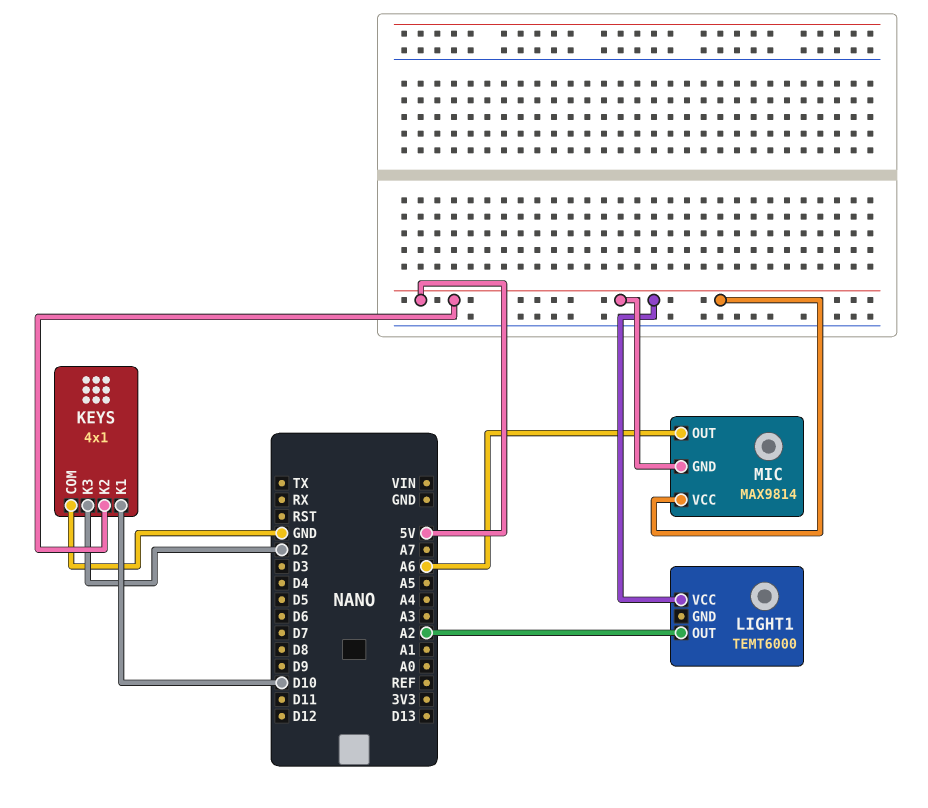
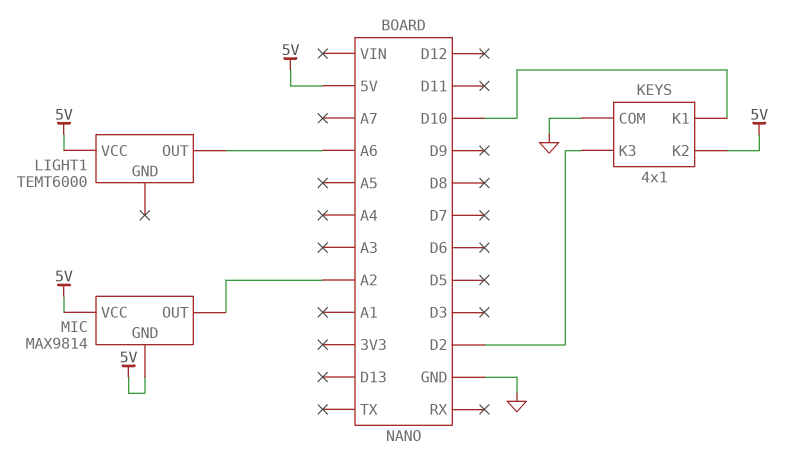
LIGHT1 pin OUT: A2 -> A6
MIC pin OUT: A6 -> A2

